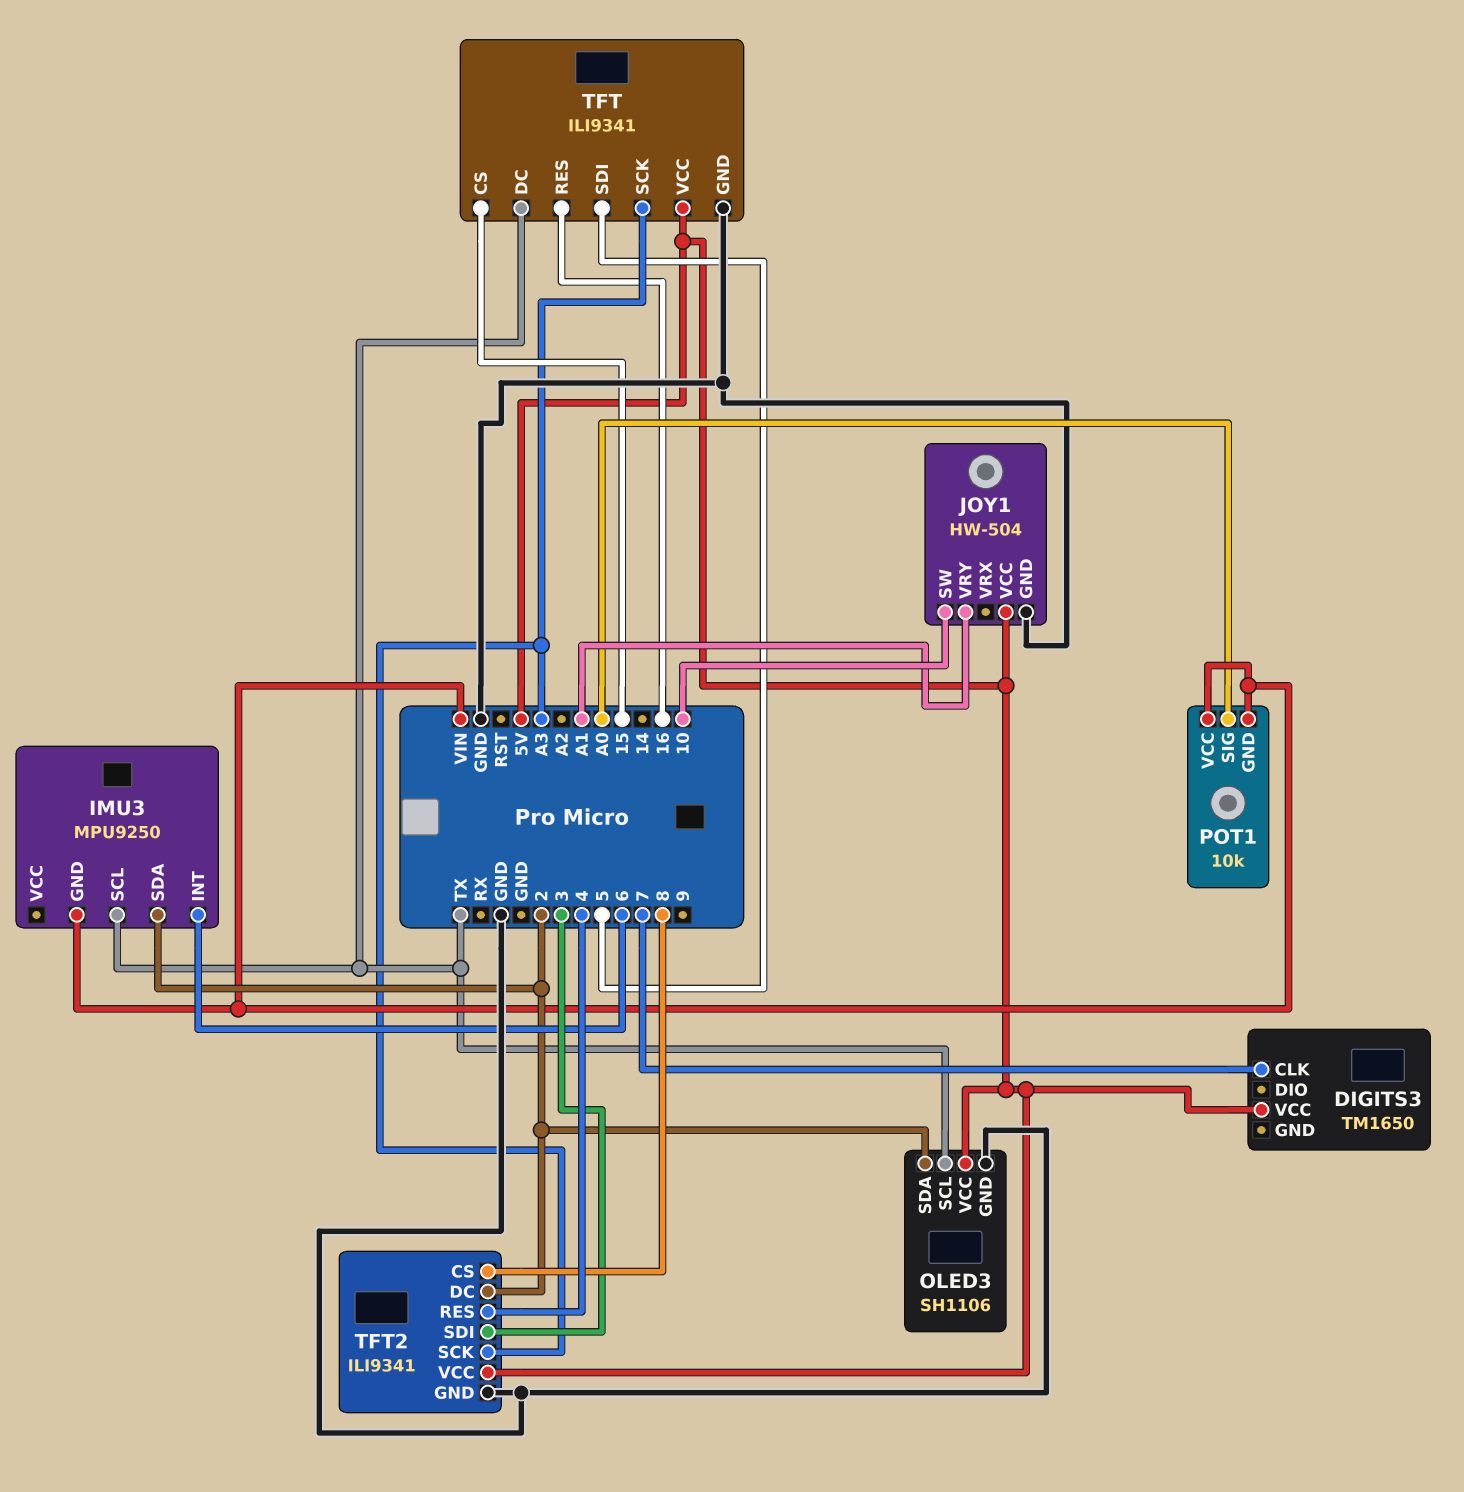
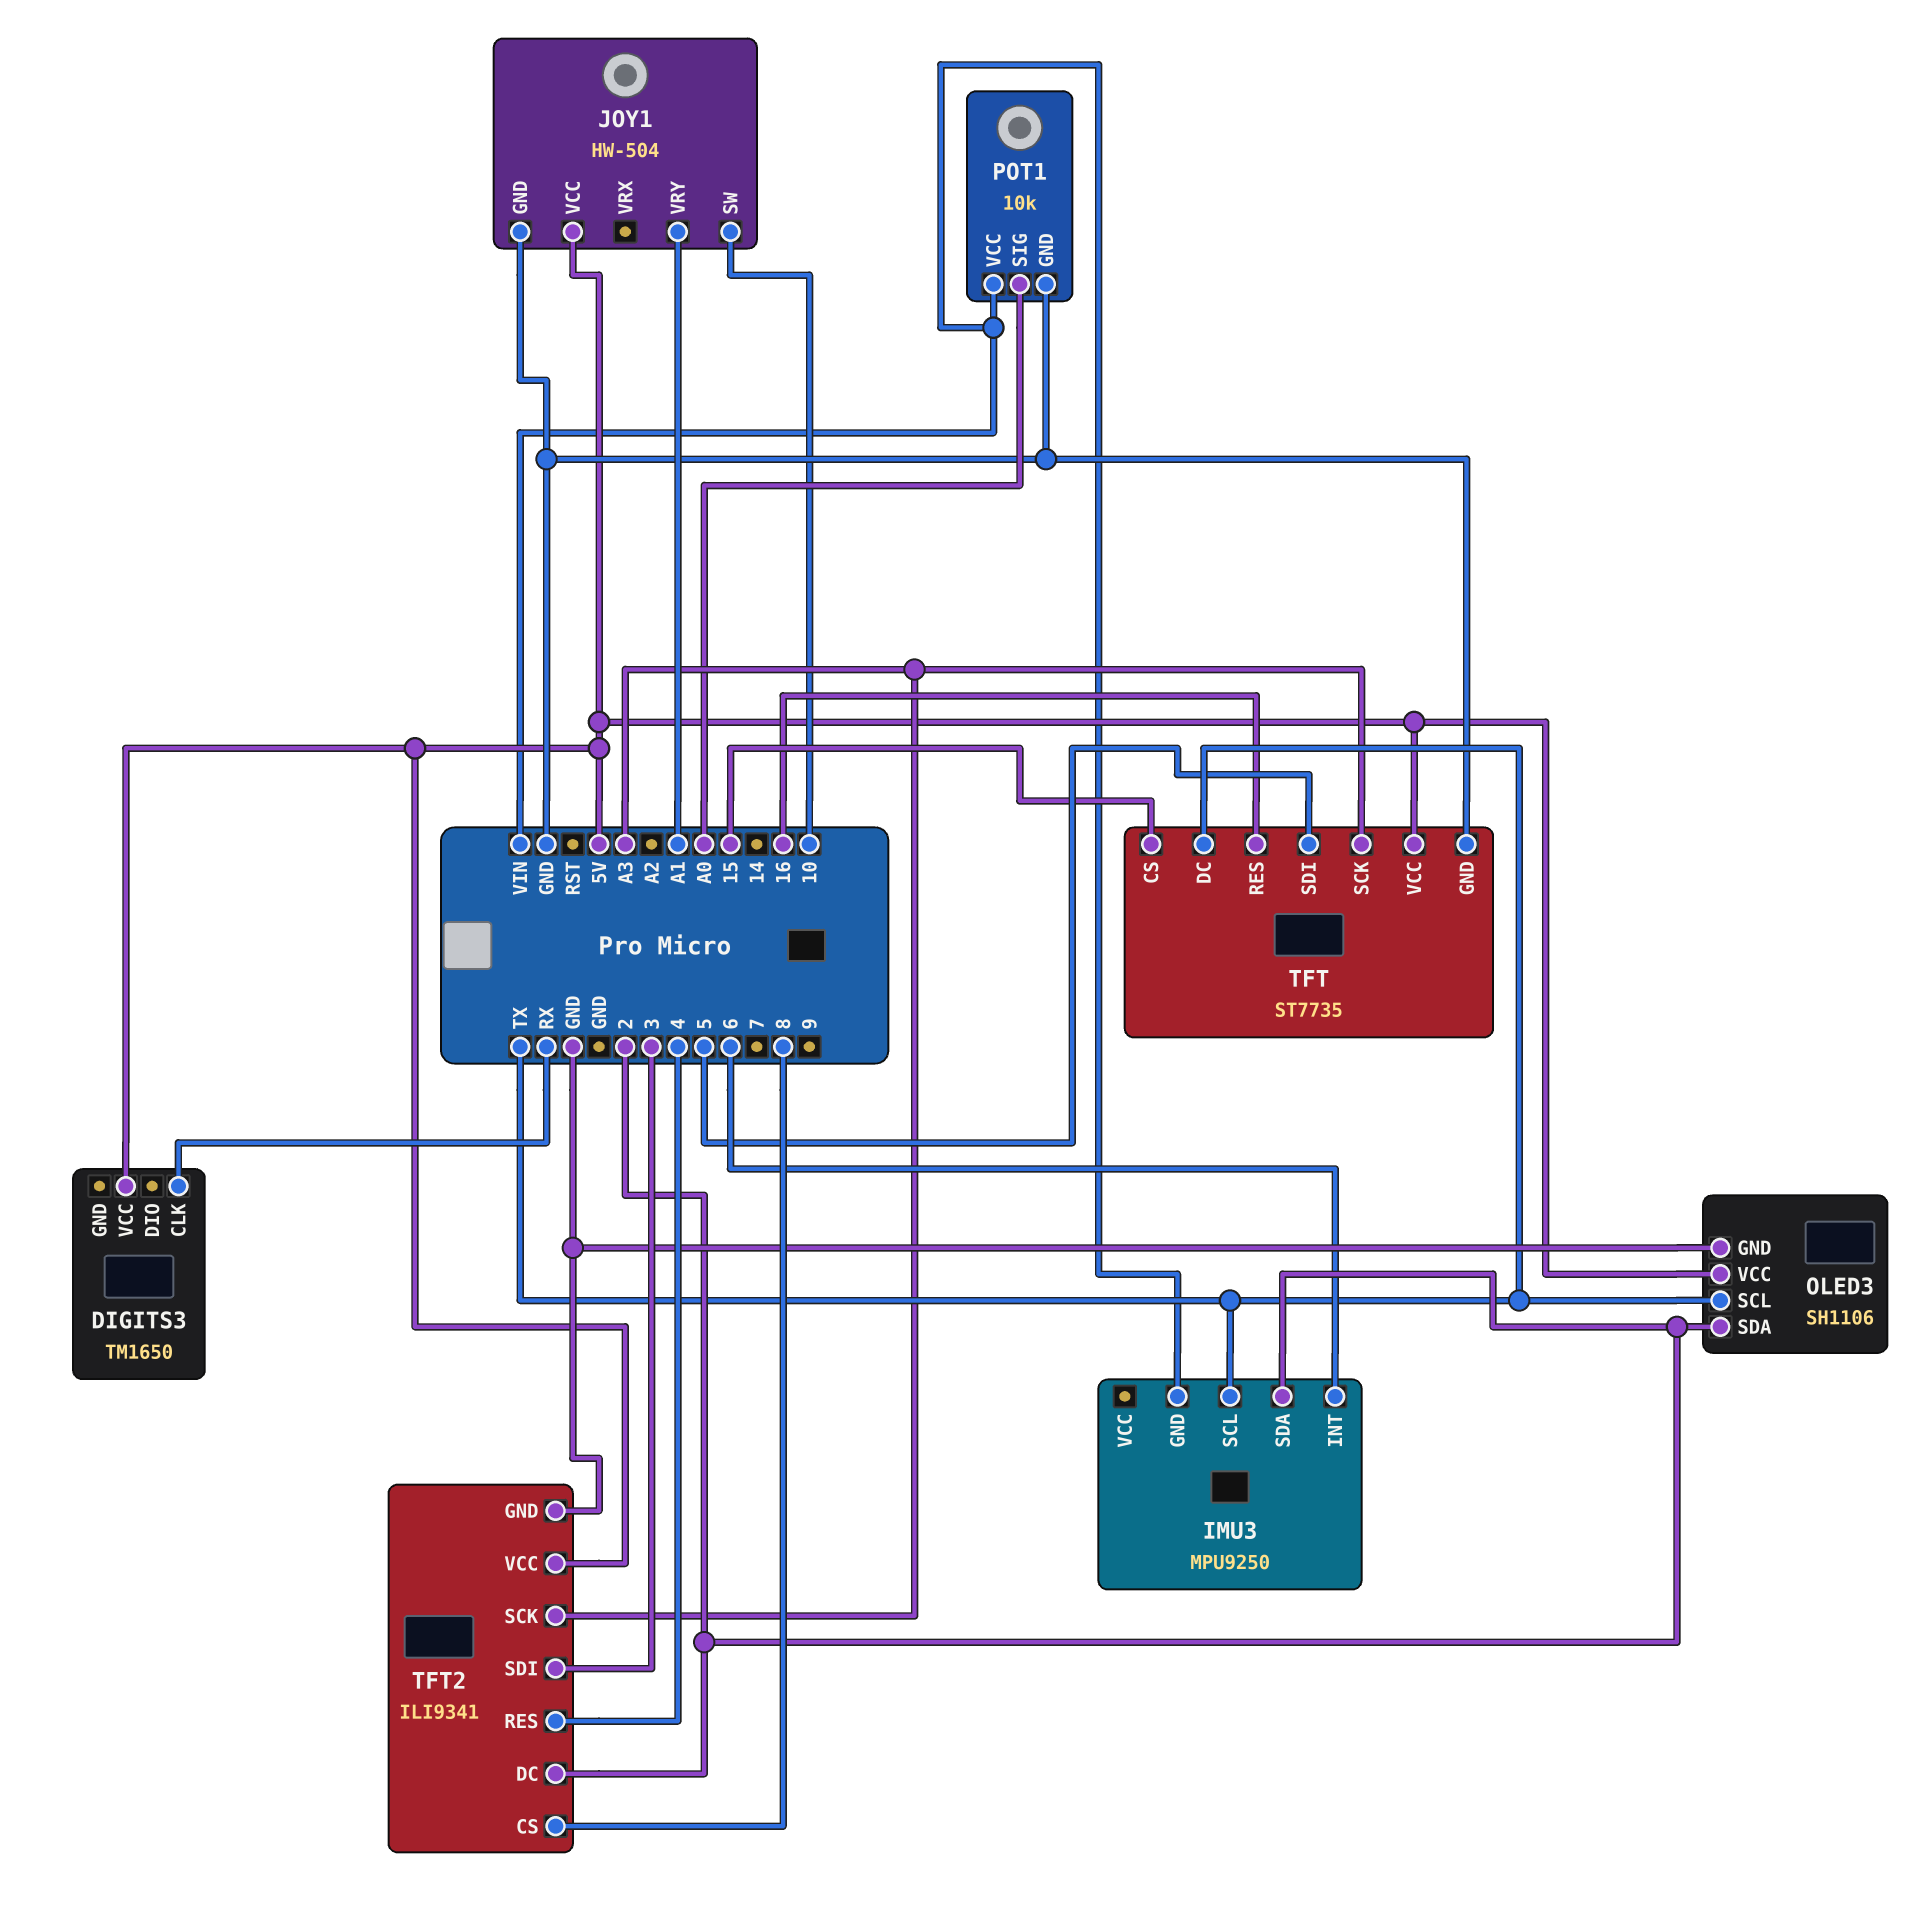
DIGITS3 pin CLK: 7 -> RX
POT1 pin GND: VIN -> GND
TFT: ILI9341 -> ST7735

